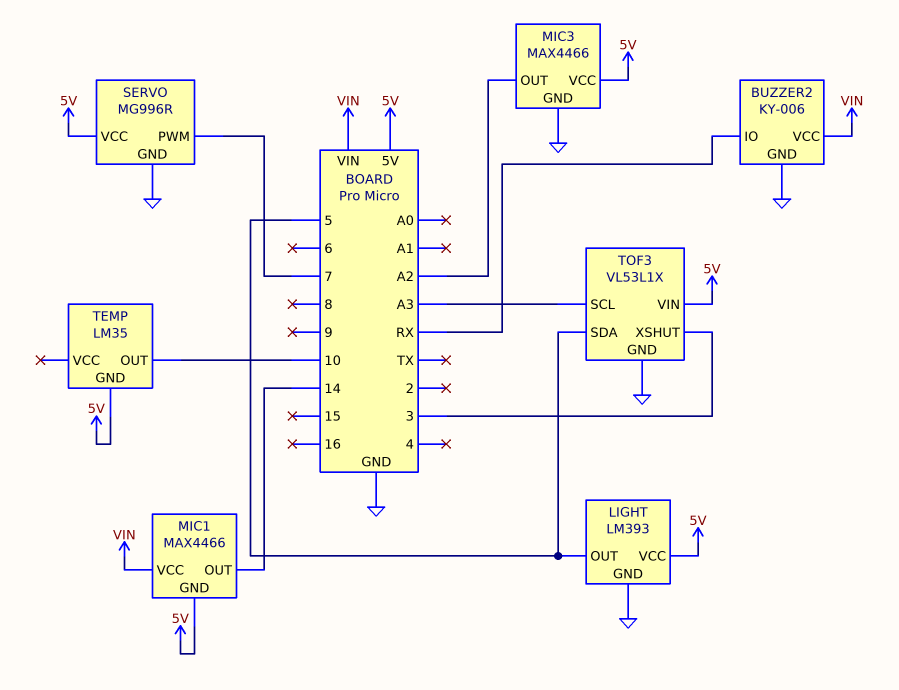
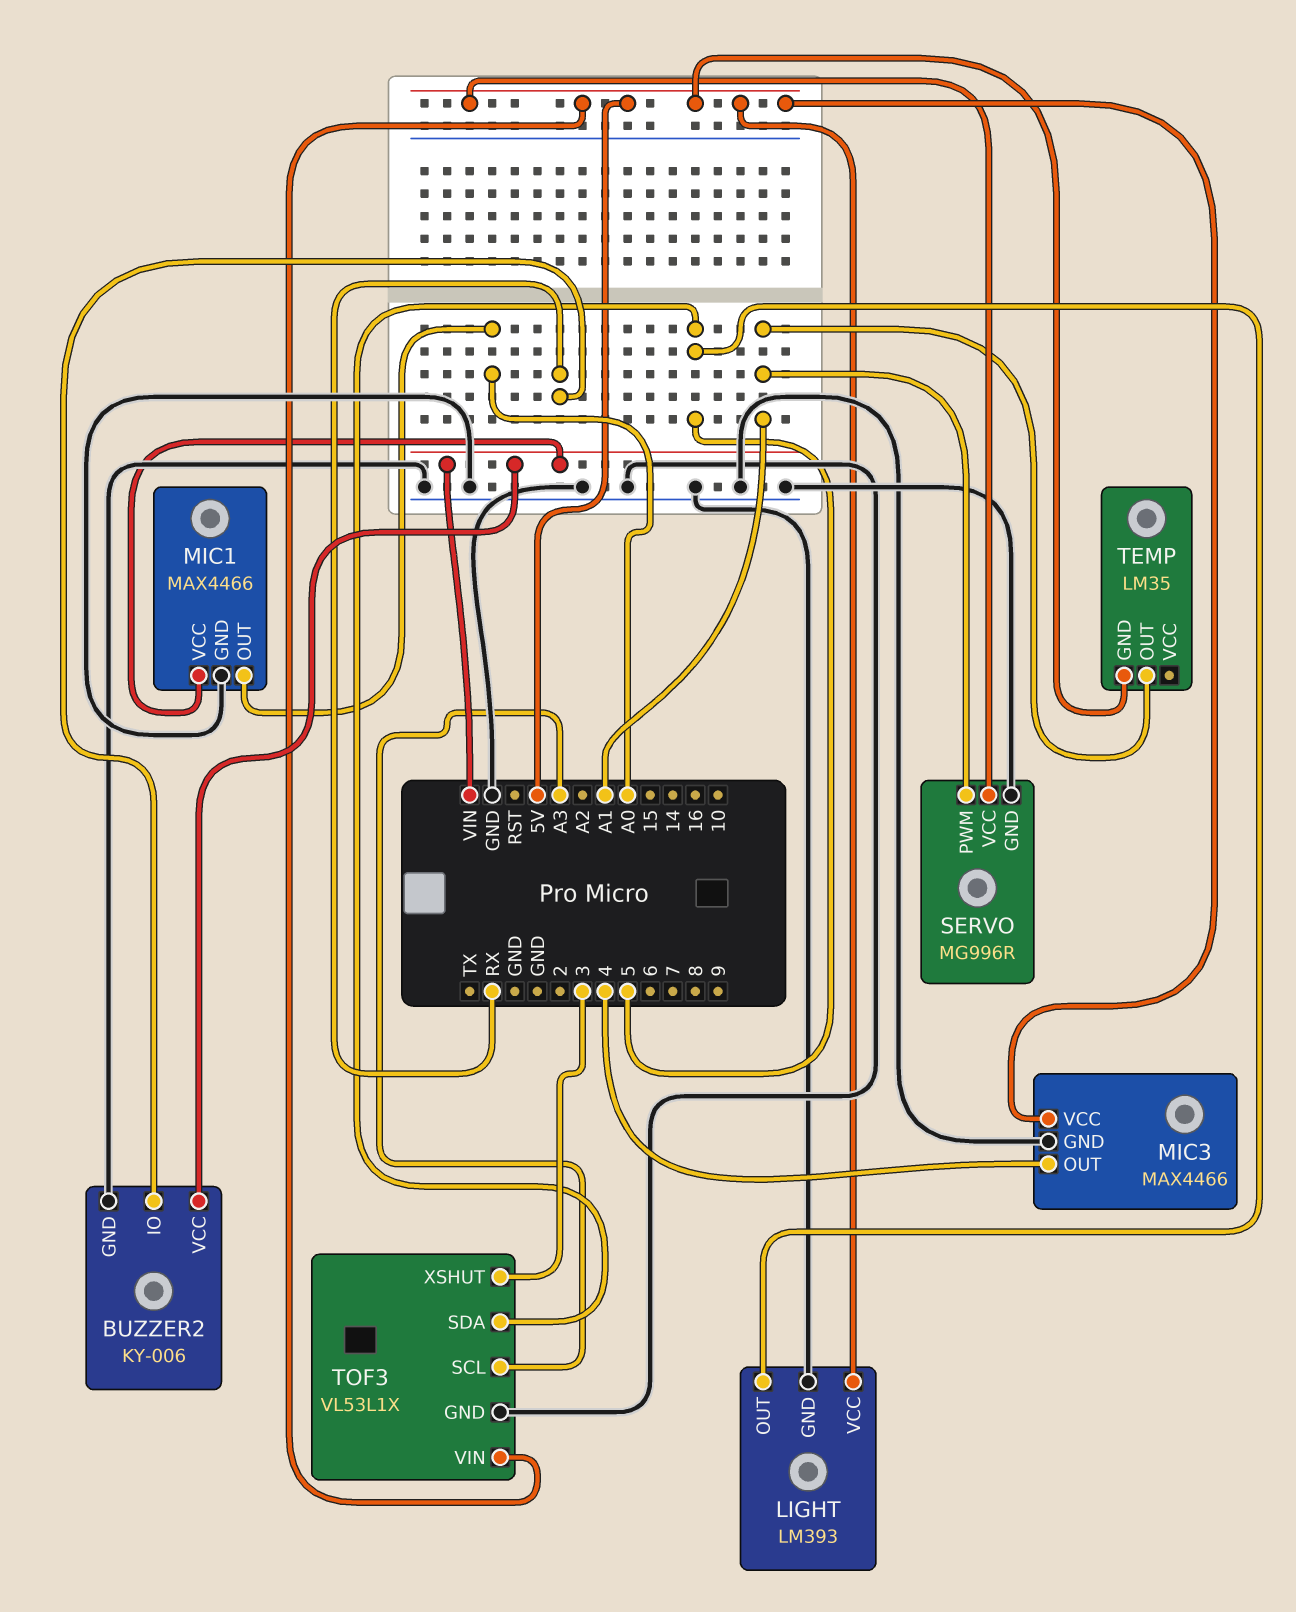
MIC1 pin GND: 5V -> GND
MIC1 pin OUT: 14 -> A0
MIC3 pin OUT: A2 -> 4
SERVO pin PWM: 7 -> A1
TEMP pin OUT: 10 -> A1

